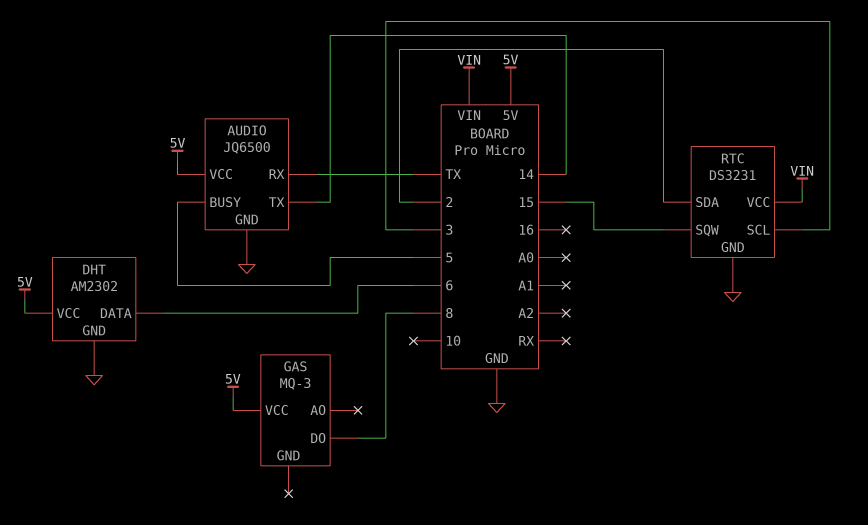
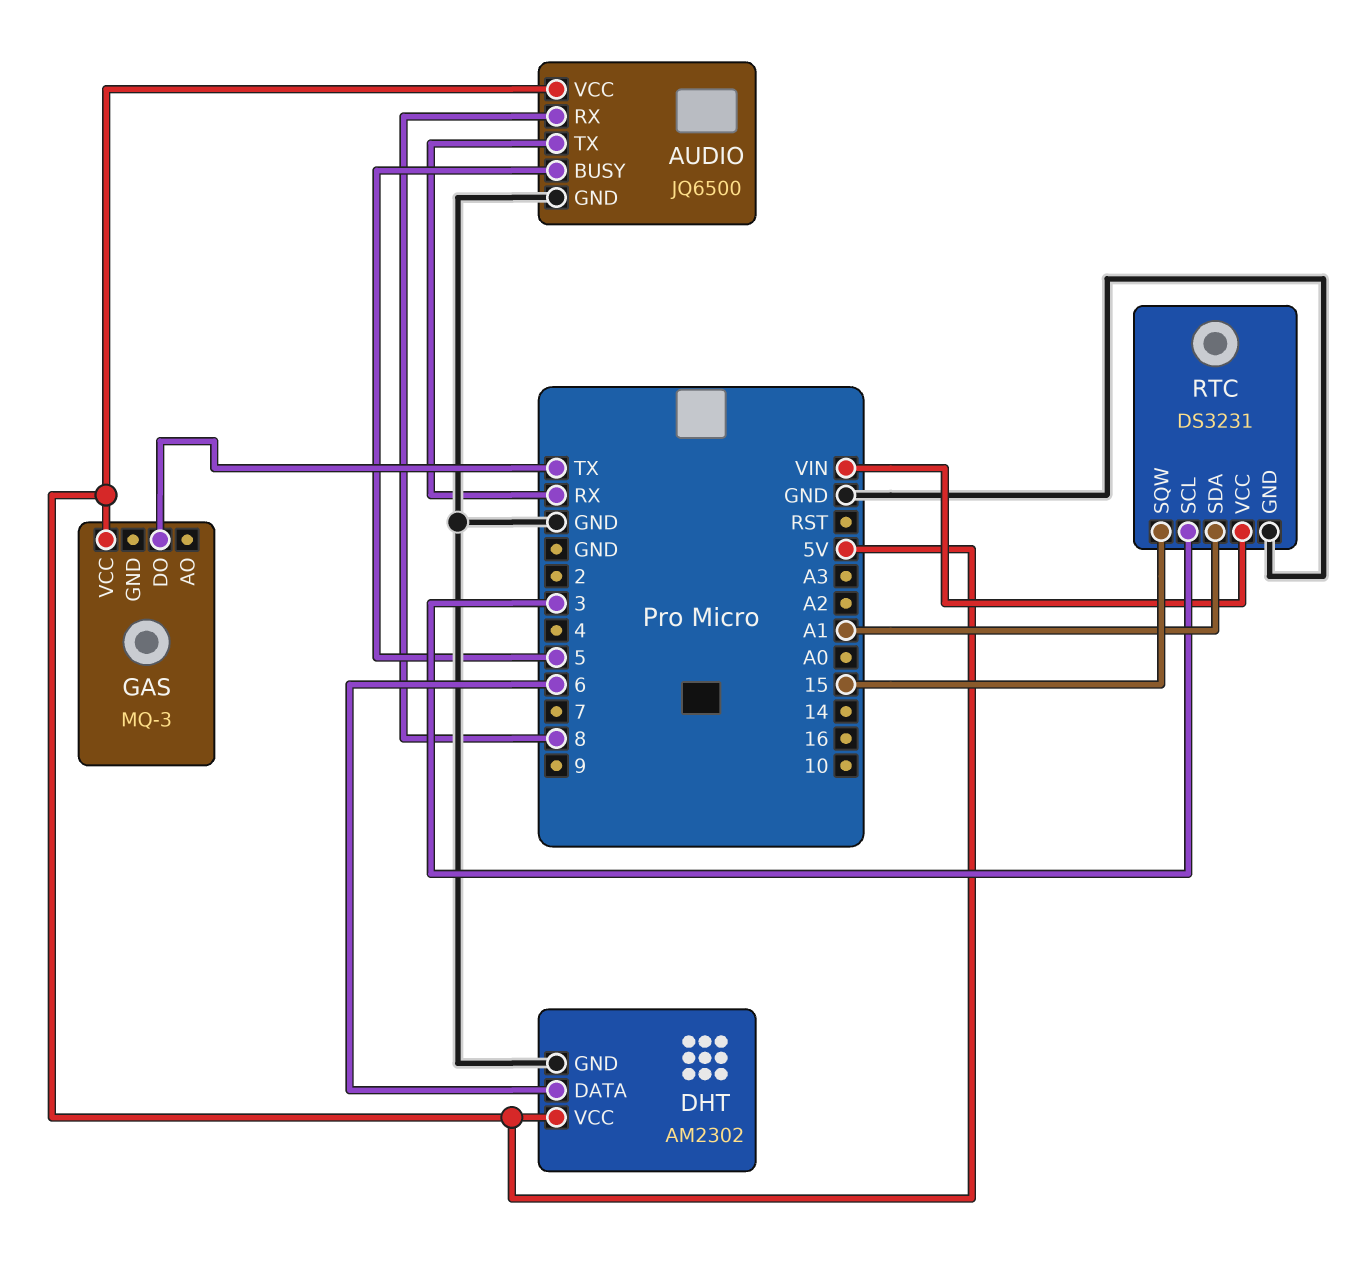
AUDIO pin RX: TX -> 8
AUDIO pin TX: 14 -> RX
GAS pin DO: 8 -> TX
RTC pin SDA: 2 -> A1

